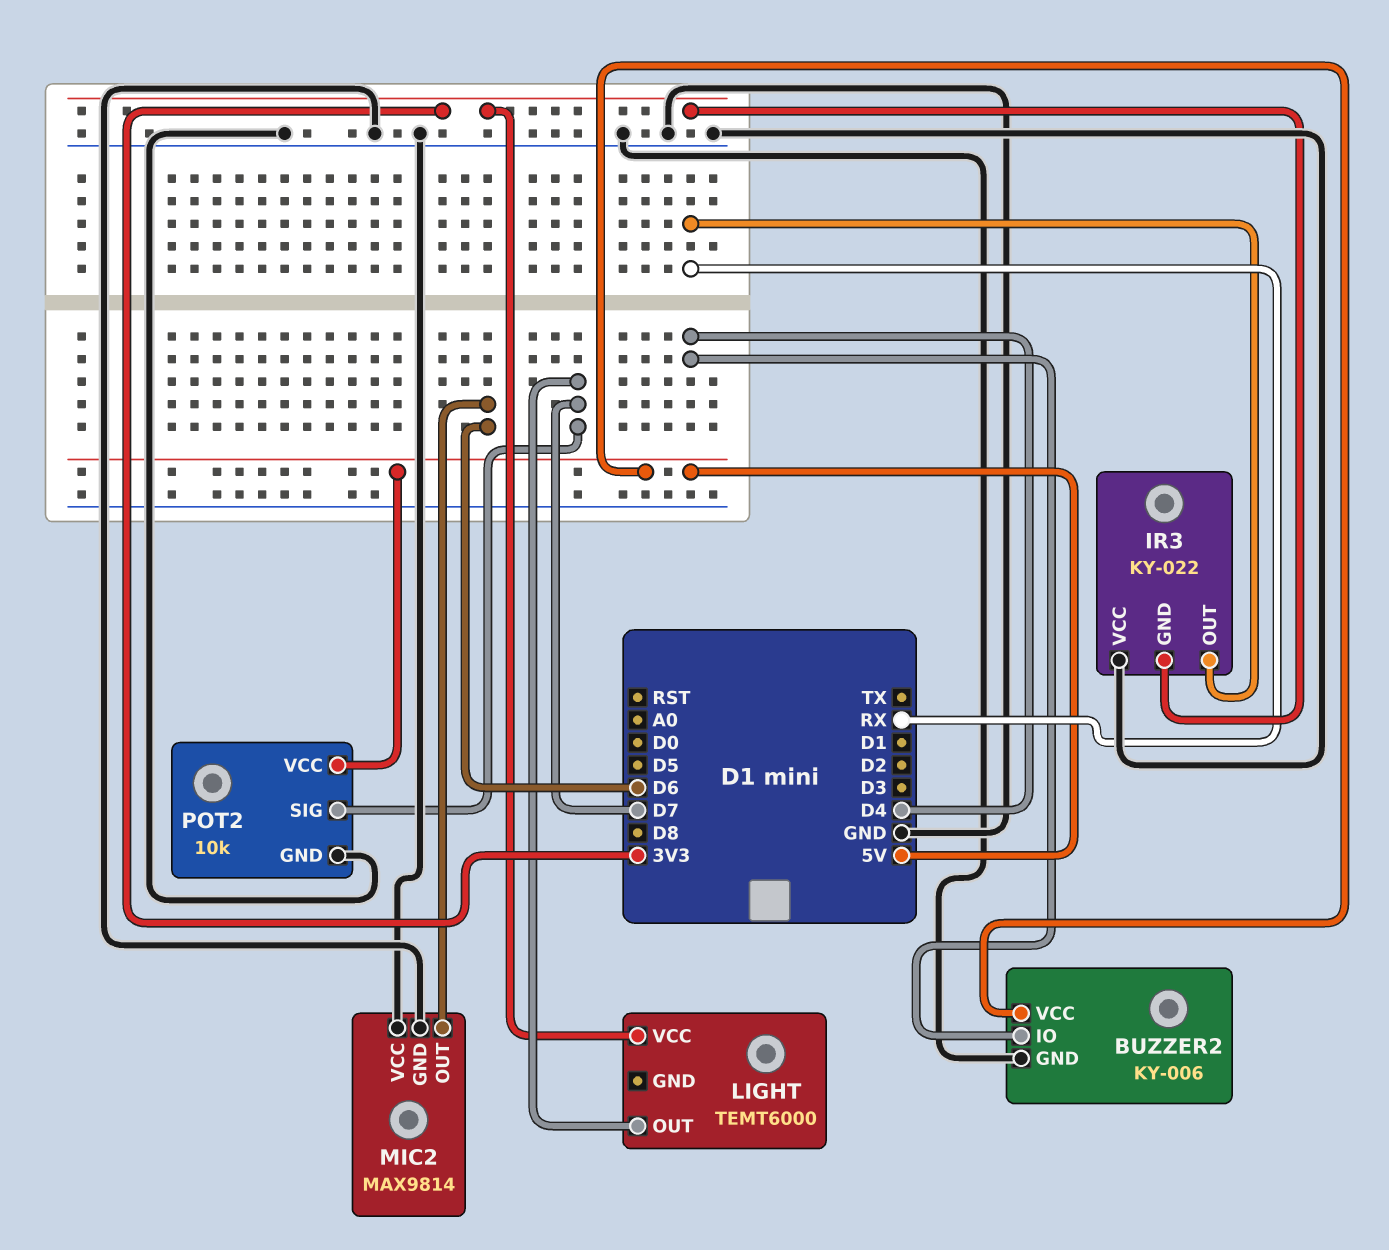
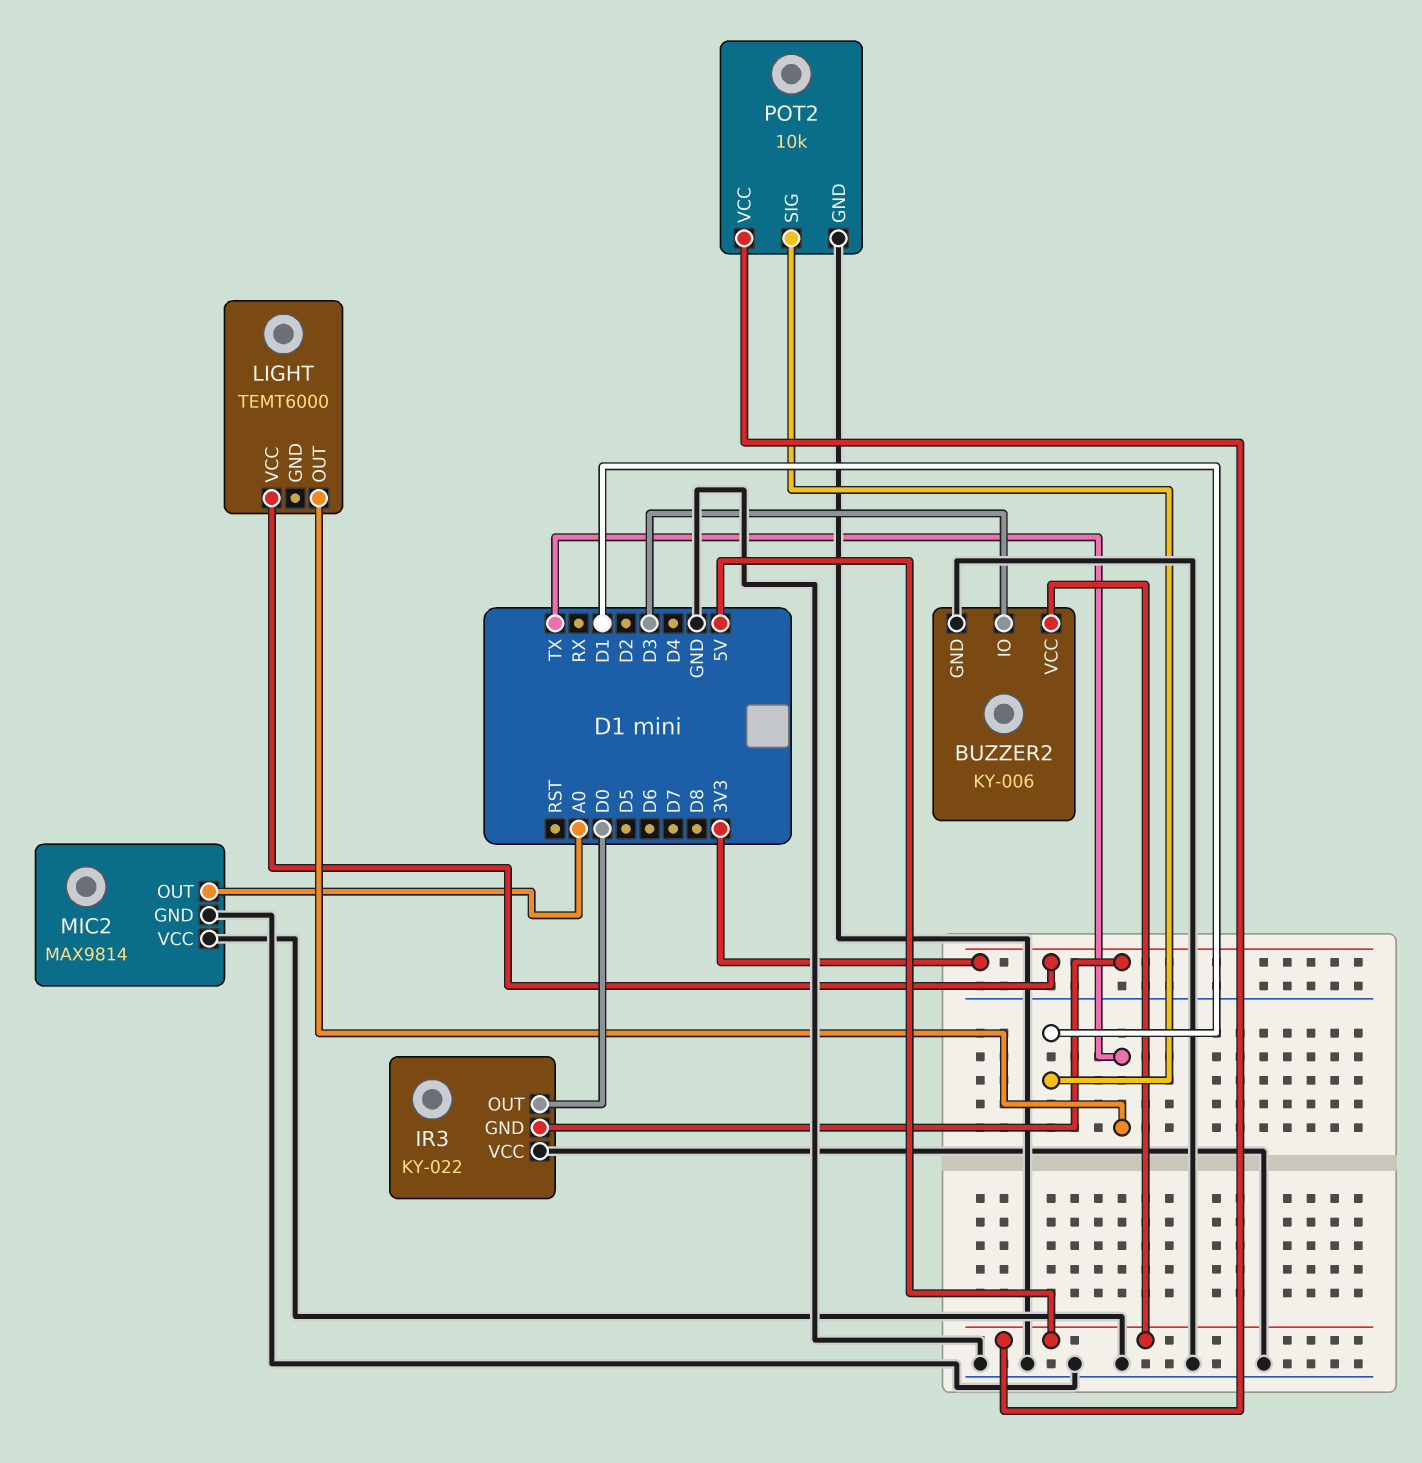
BUZZER2 pin IO: D4 -> D3
IR3 pin OUT: RX -> D0
LIGHT pin OUT: D7 -> TX
MIC2 pin OUT: D6 -> A0
POT2 pin SIG: D7 -> D1

